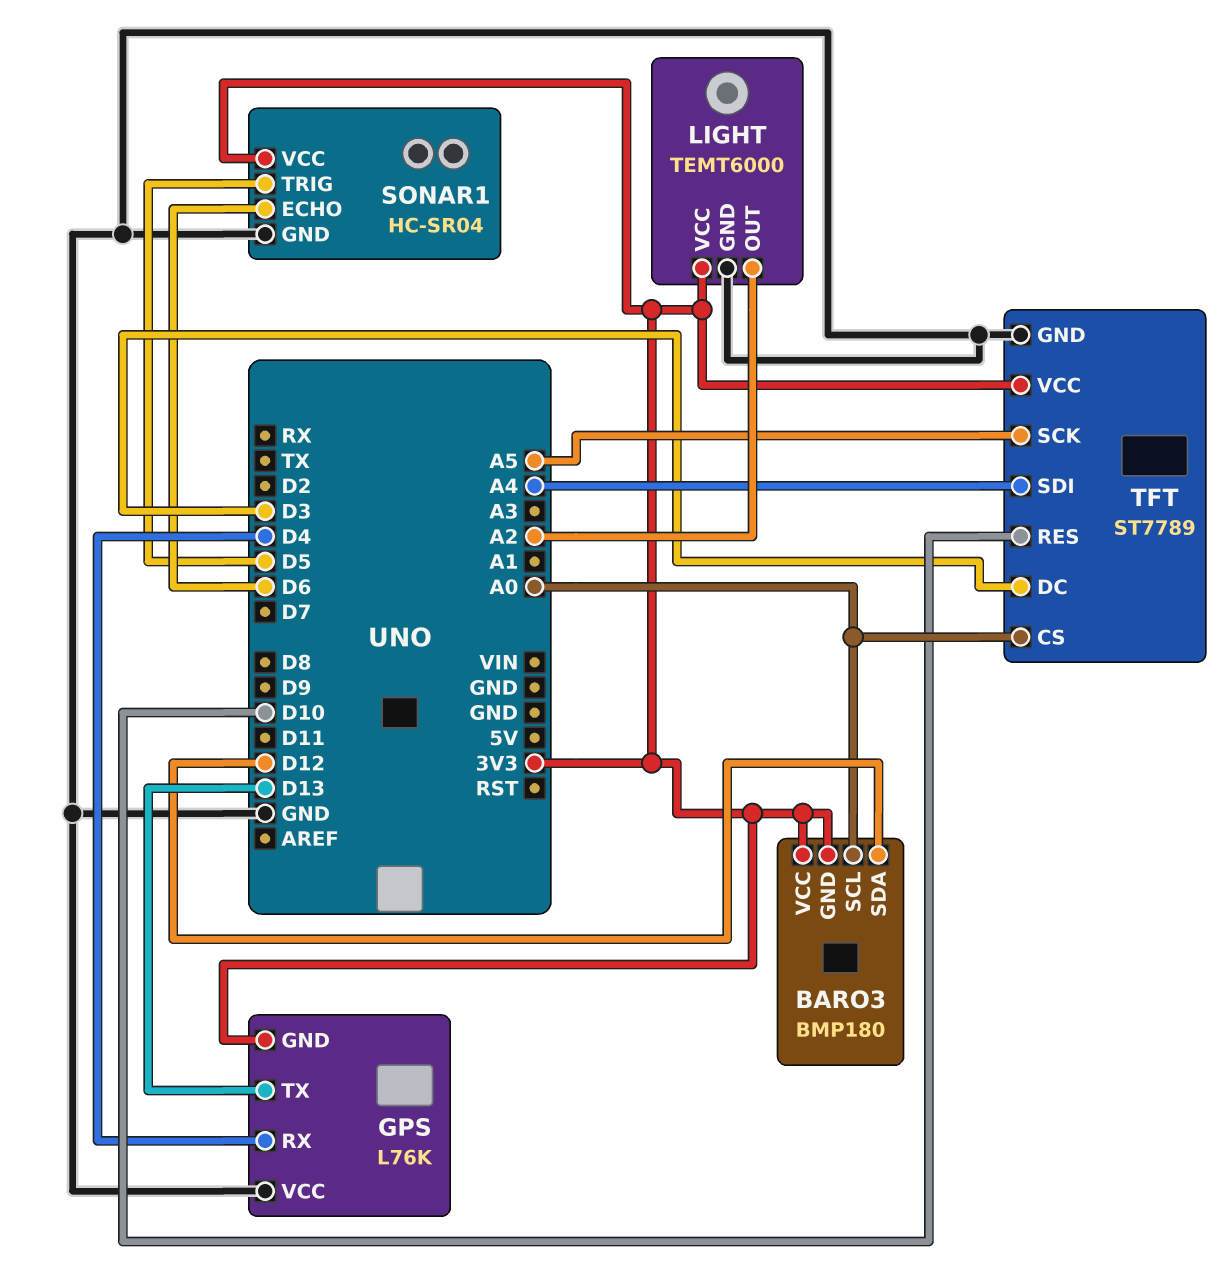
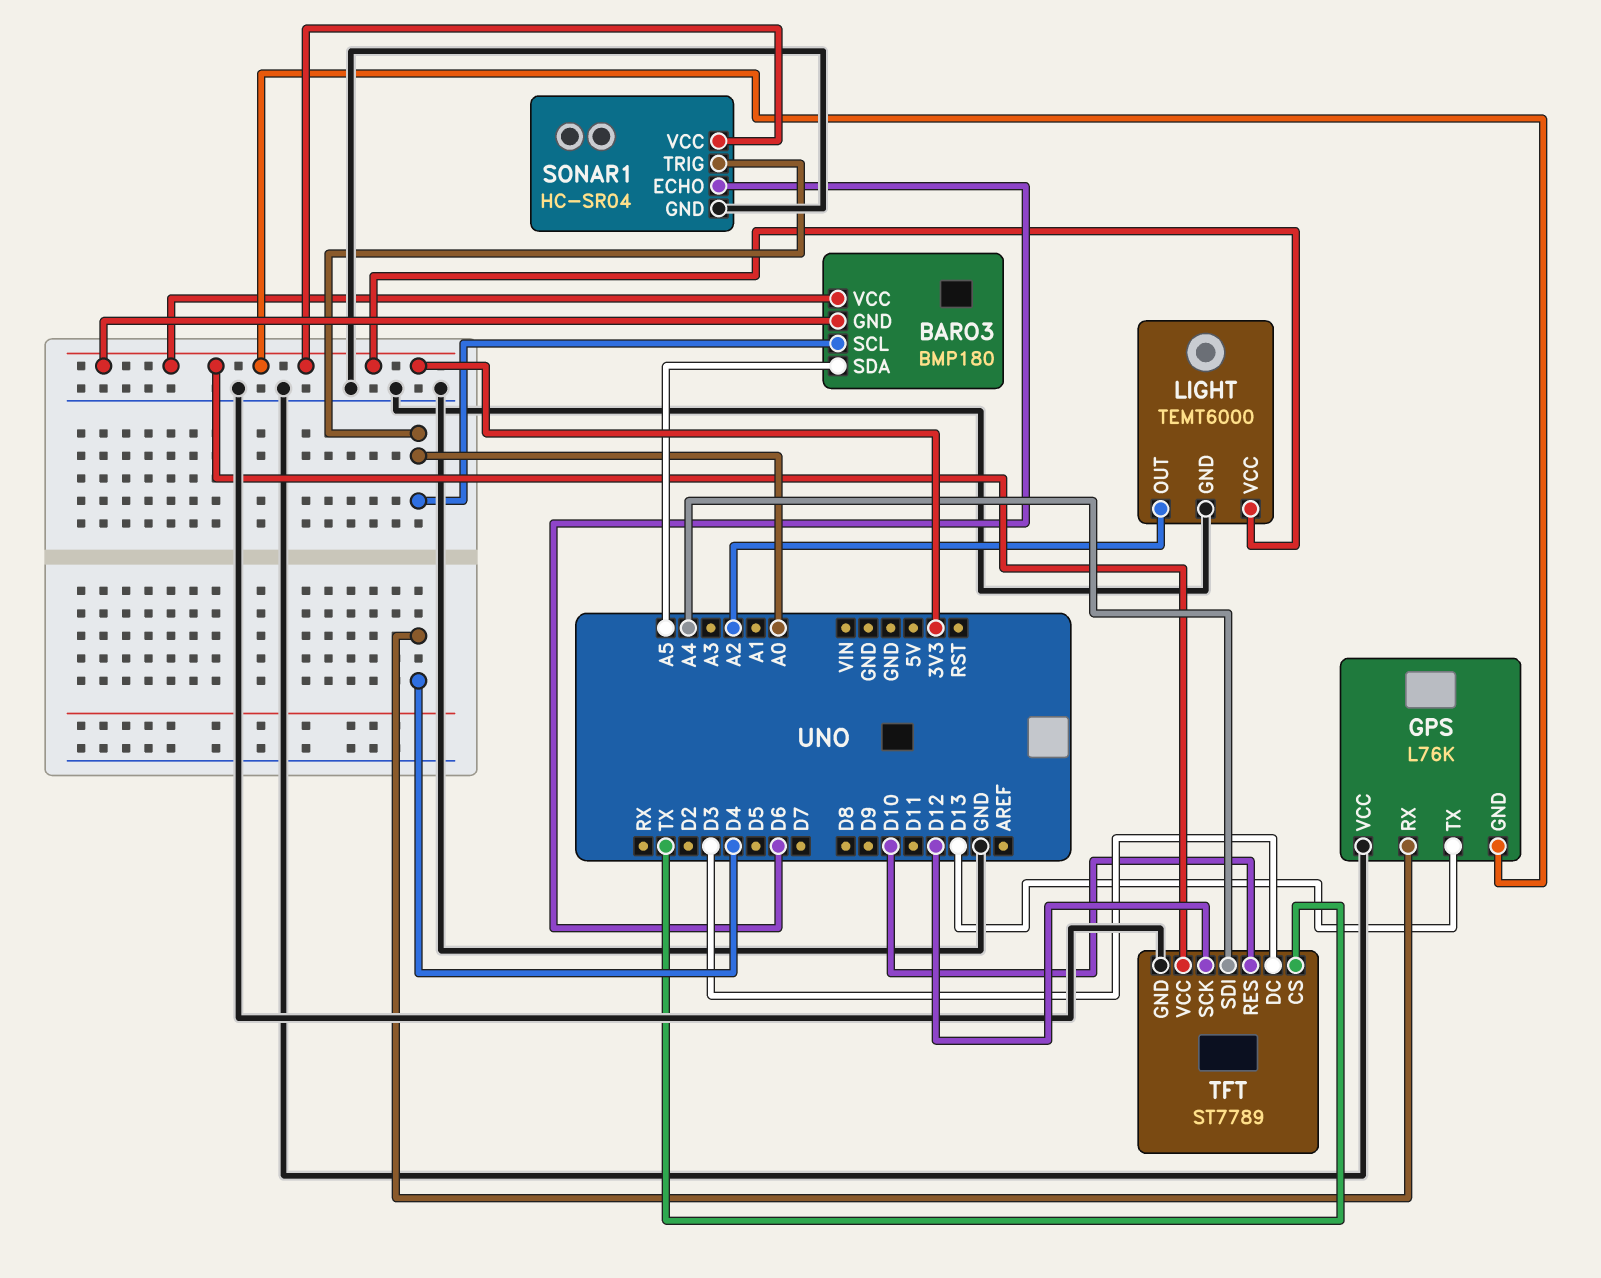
BARO3 pin SDA: D12 -> A5
SONAR1 pin TRIG: D5 -> A0
TFT pin CS: A0 -> TX
TFT pin SCK: A5 -> D12

